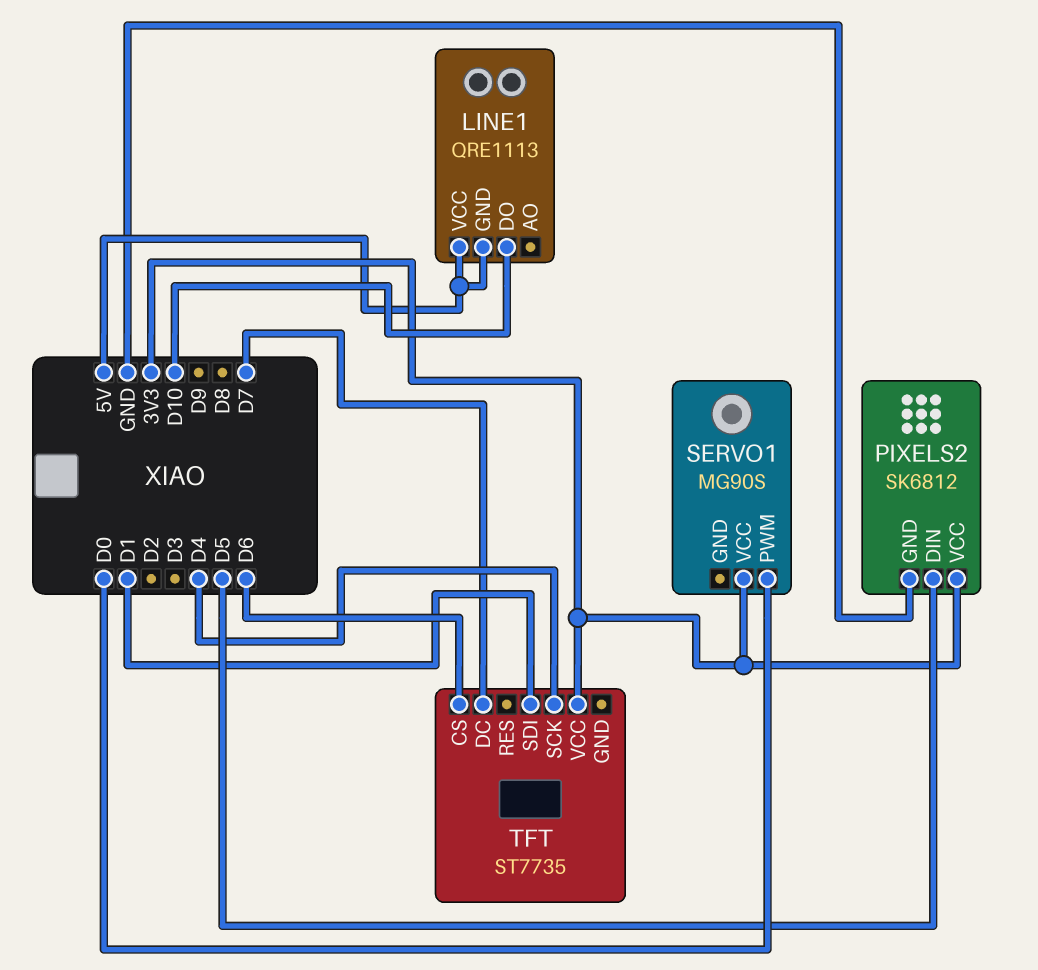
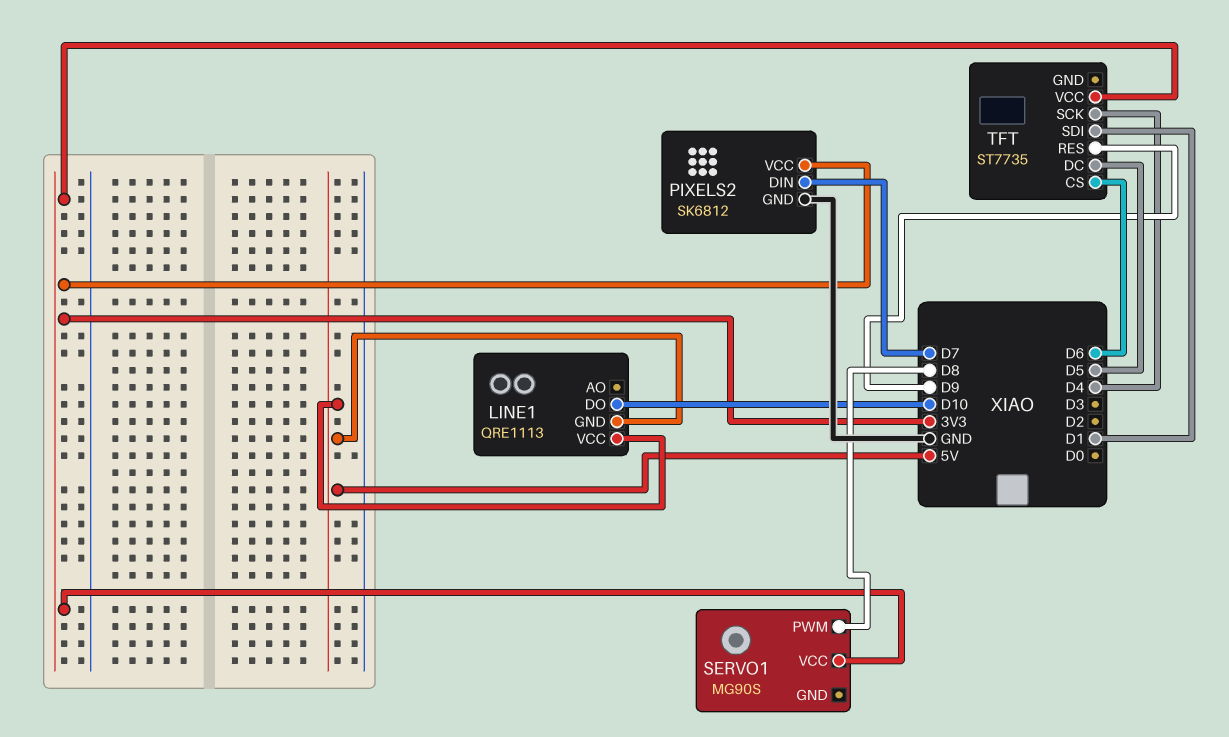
PIXELS2 pin DIN: D5 -> D7
SERVO1 pin PWM: D0 -> D8
TFT pin DC: D7 -> D5
TFT pin RES: none -> D9

